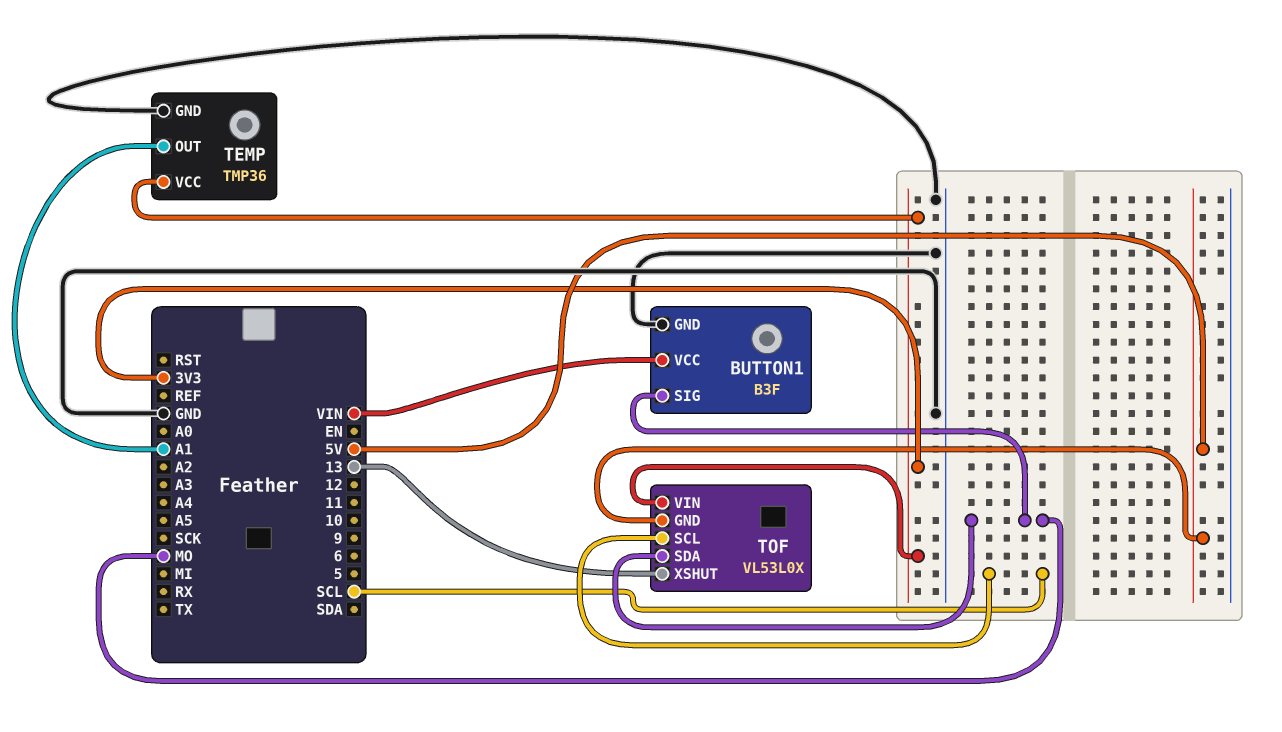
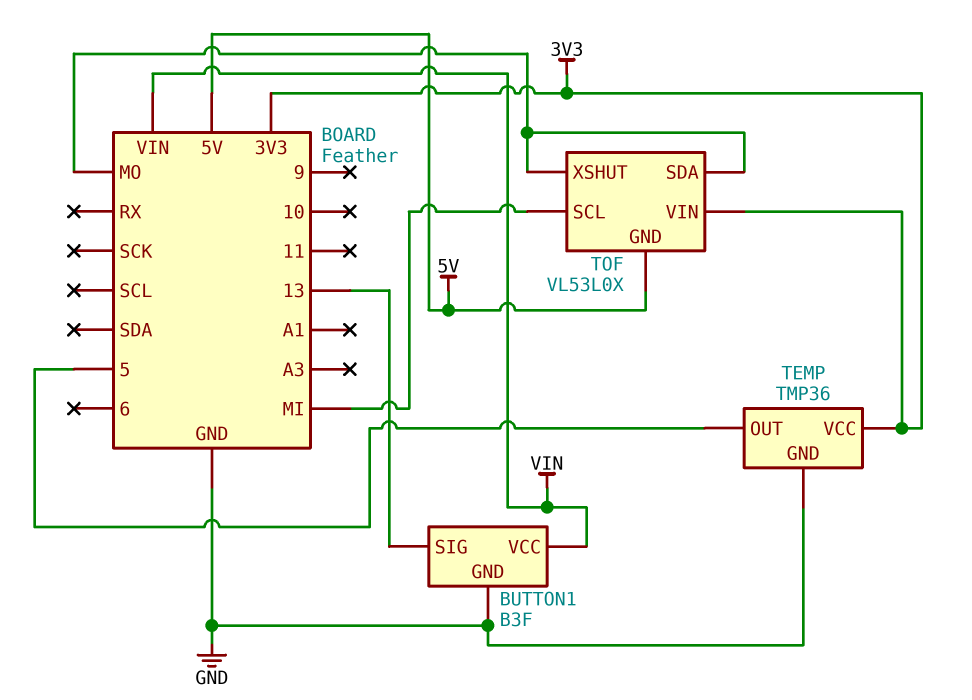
BUTTON1 pin SIG: MO -> 13
TEMP pin OUT: A1 -> 5
TOF pin SCL: SCL -> MI
TOF pin XSHUT: 13 -> MO

